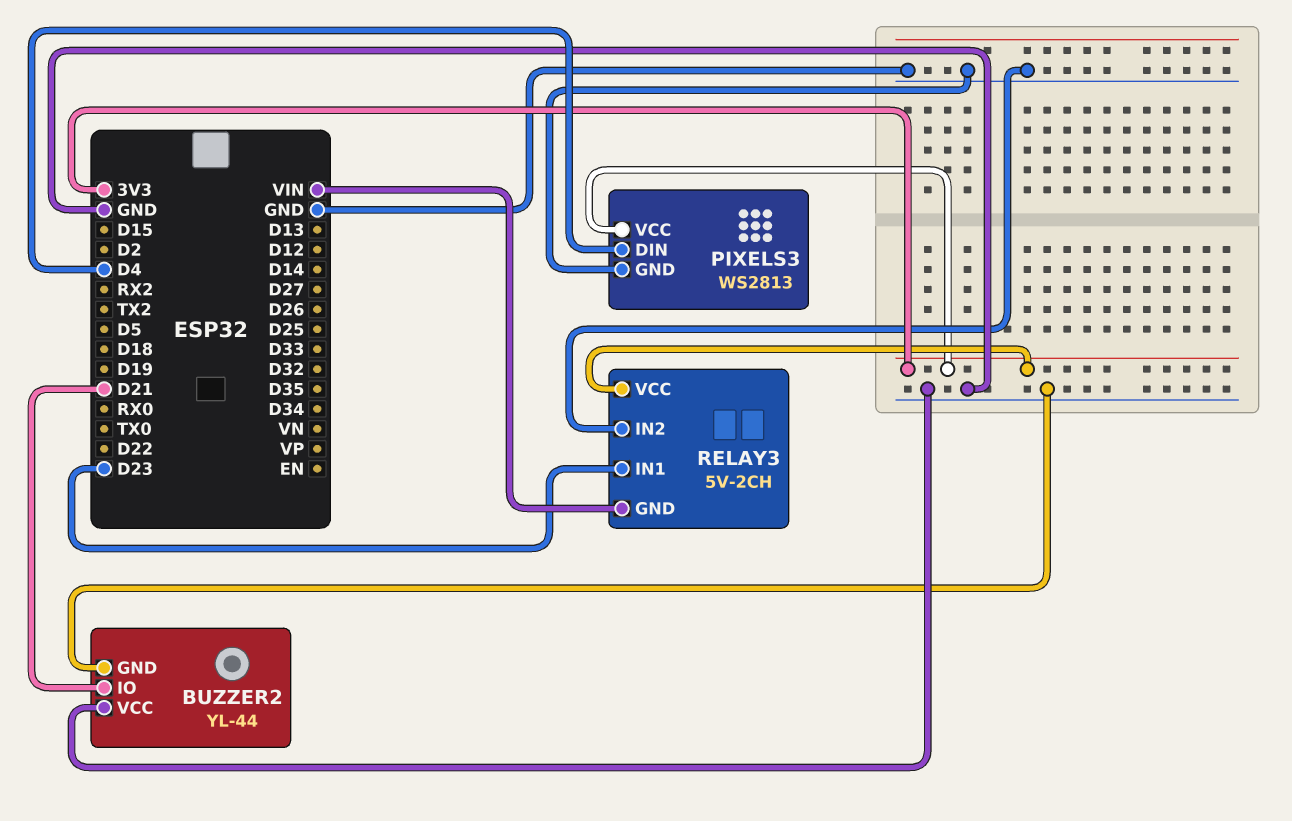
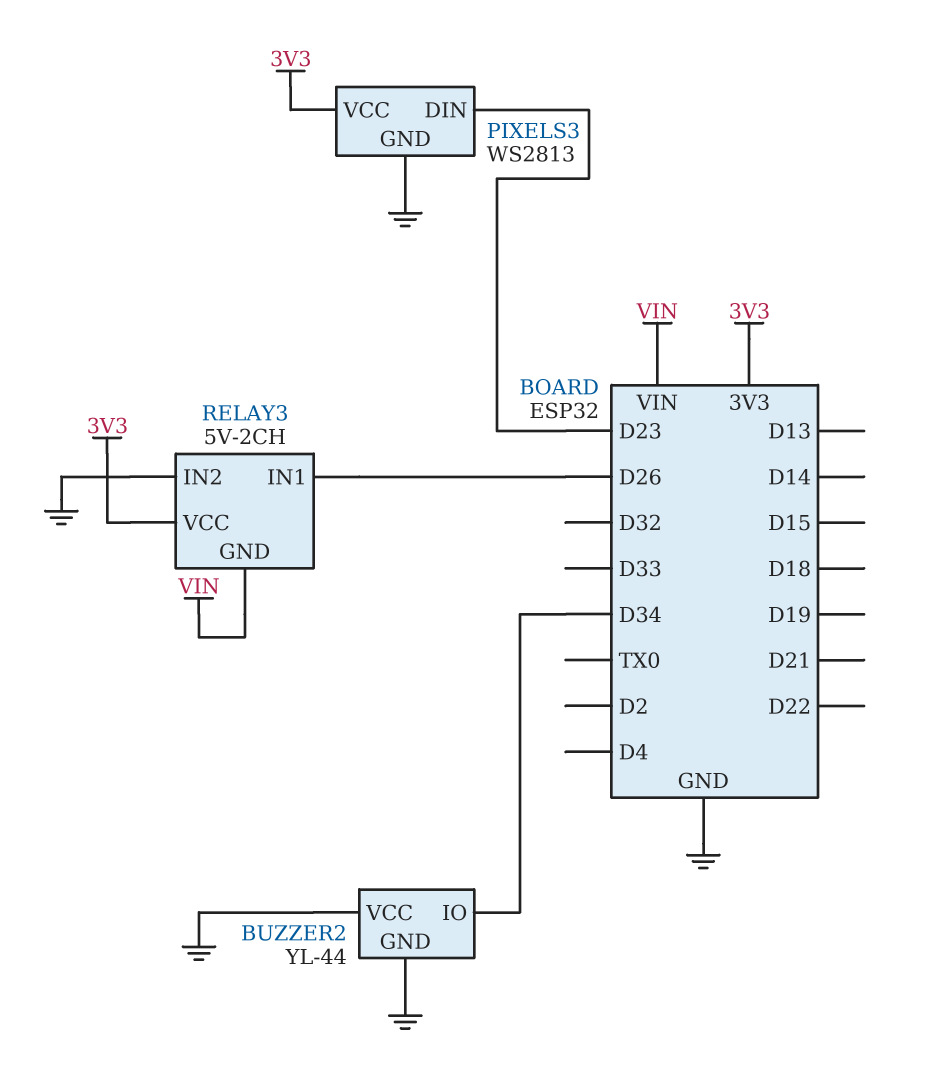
BUZZER2 pin IO: D21 -> D34
PIXELS3 pin DIN: D4 -> D23
RELAY3 pin IN1: D23 -> D26

